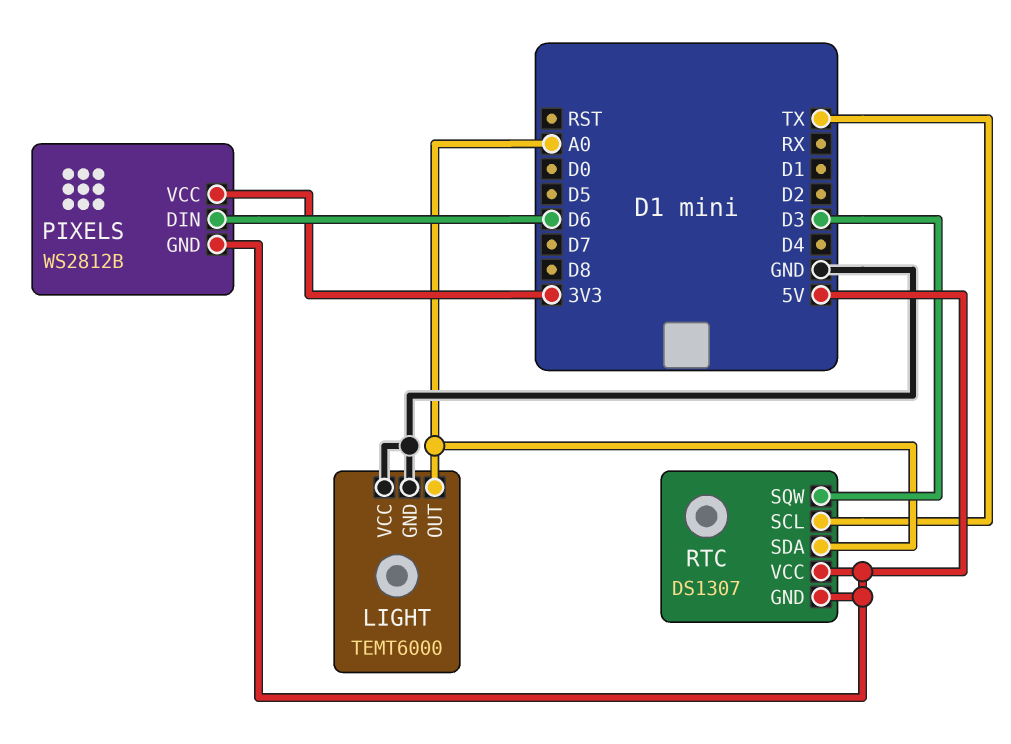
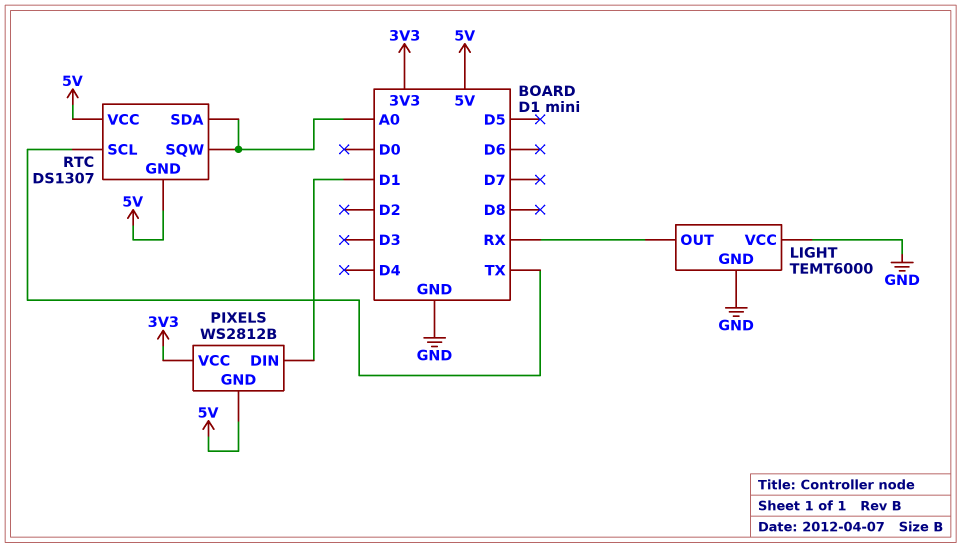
LIGHT pin OUT: A0 -> RX
PIXELS pin DIN: D6 -> D1
RTC pin SQW: D3 -> A0

